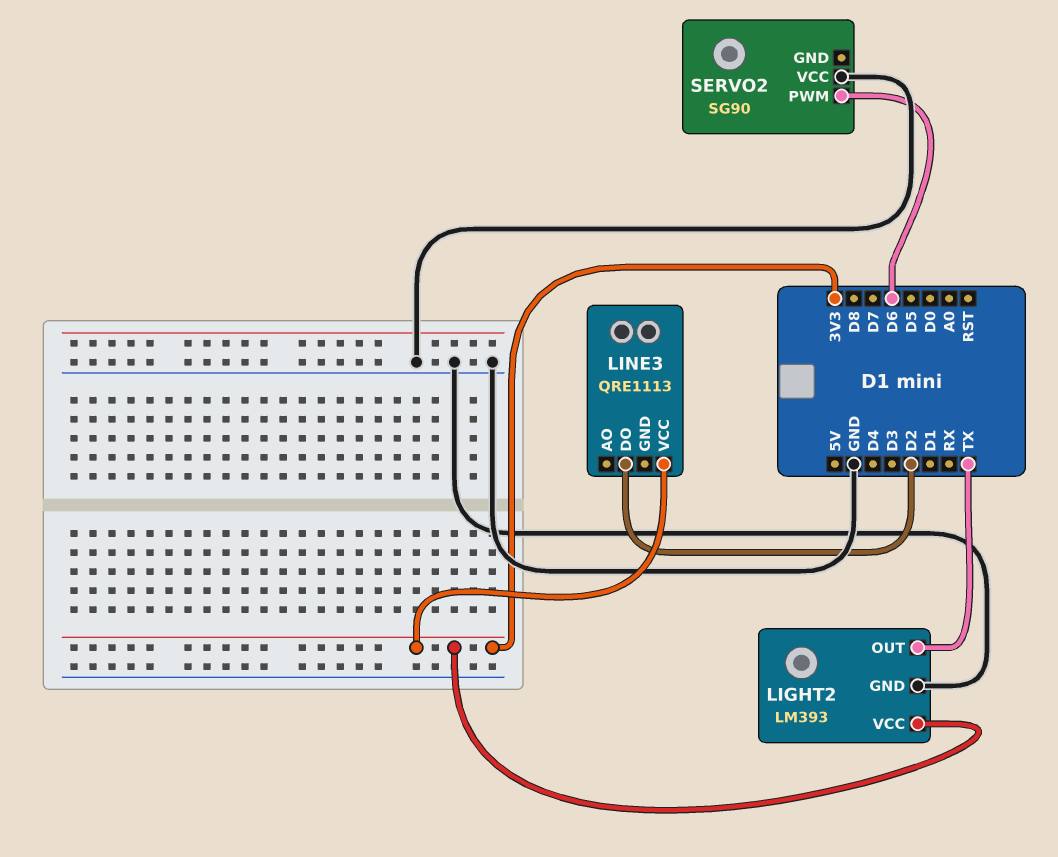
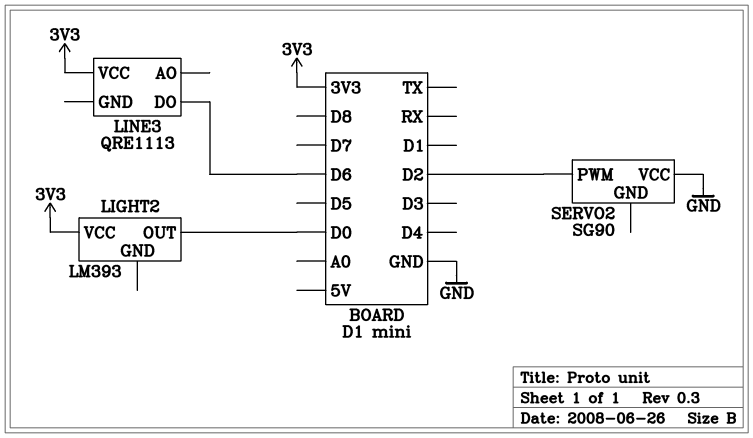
LIGHT2 pin GND: GND -> none
LIGHT2 pin OUT: TX -> D0
LINE3 pin DO: D2 -> D6
SERVO2 pin PWM: D6 -> D2

